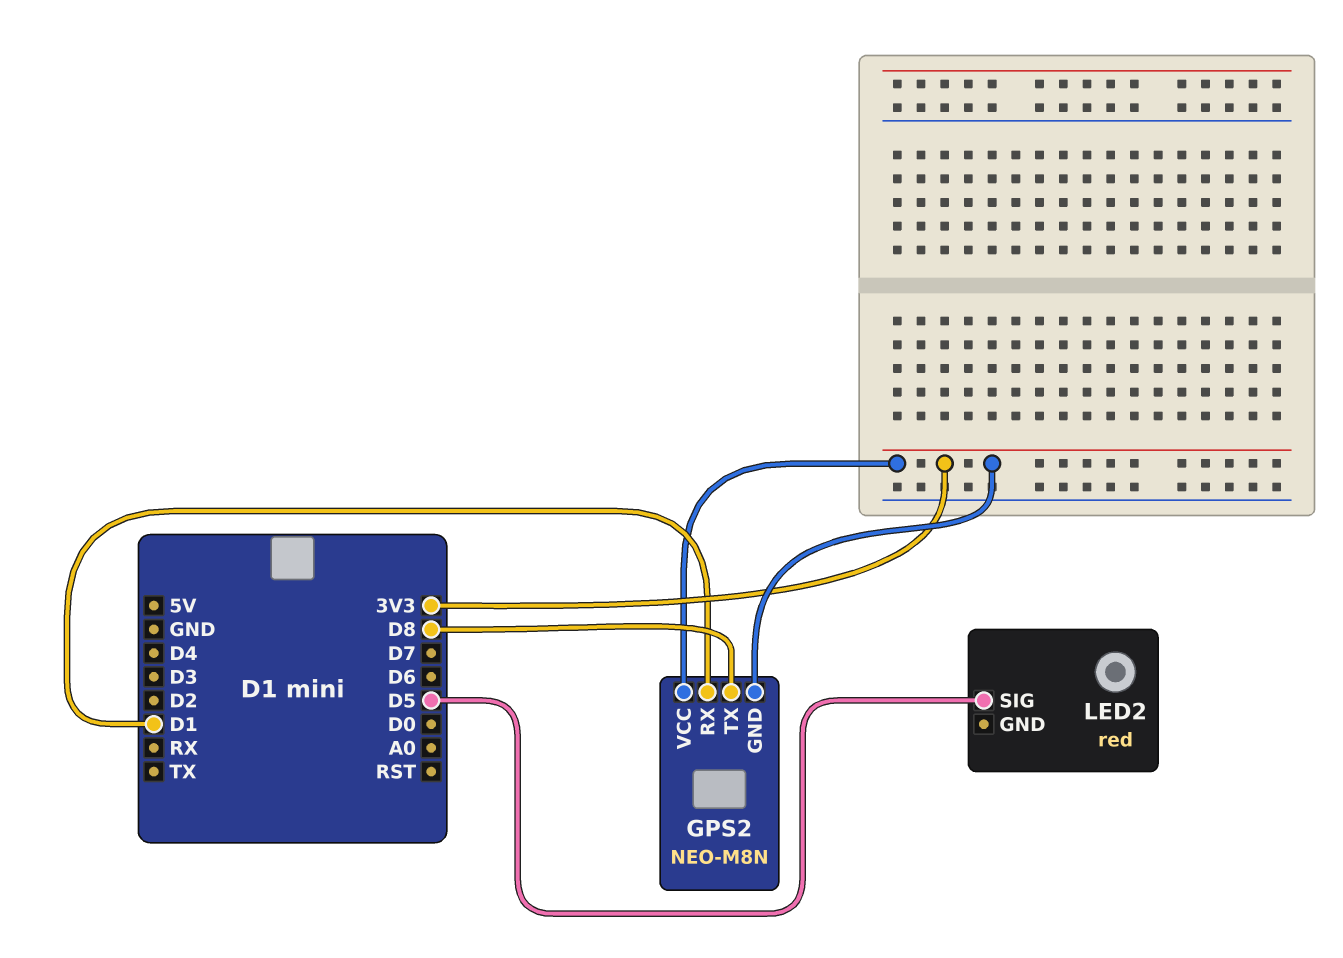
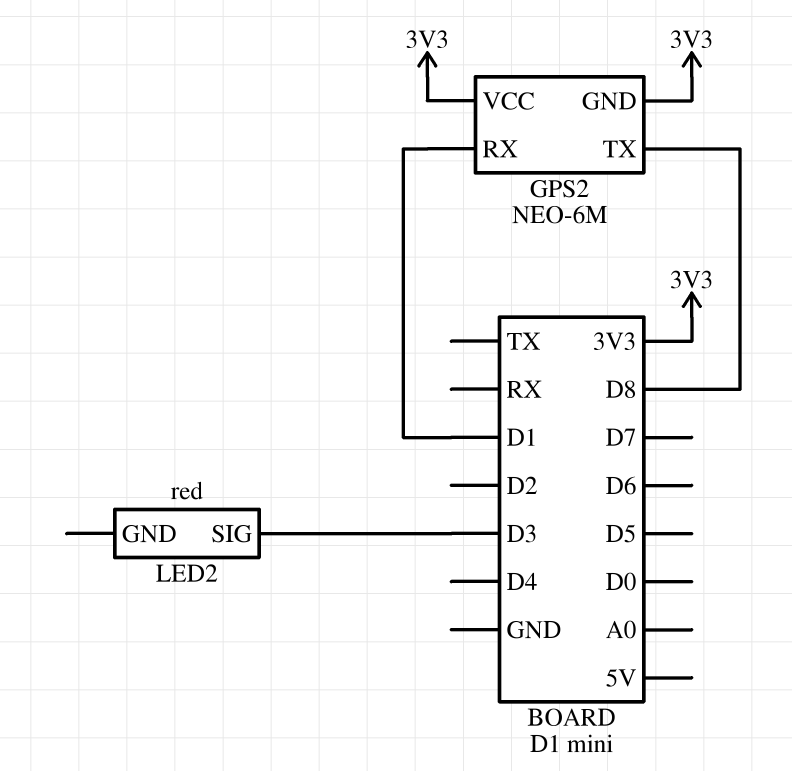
GPS2: NEO-M8N -> NEO-6M
LED2 pin SIG: D5 -> D3

